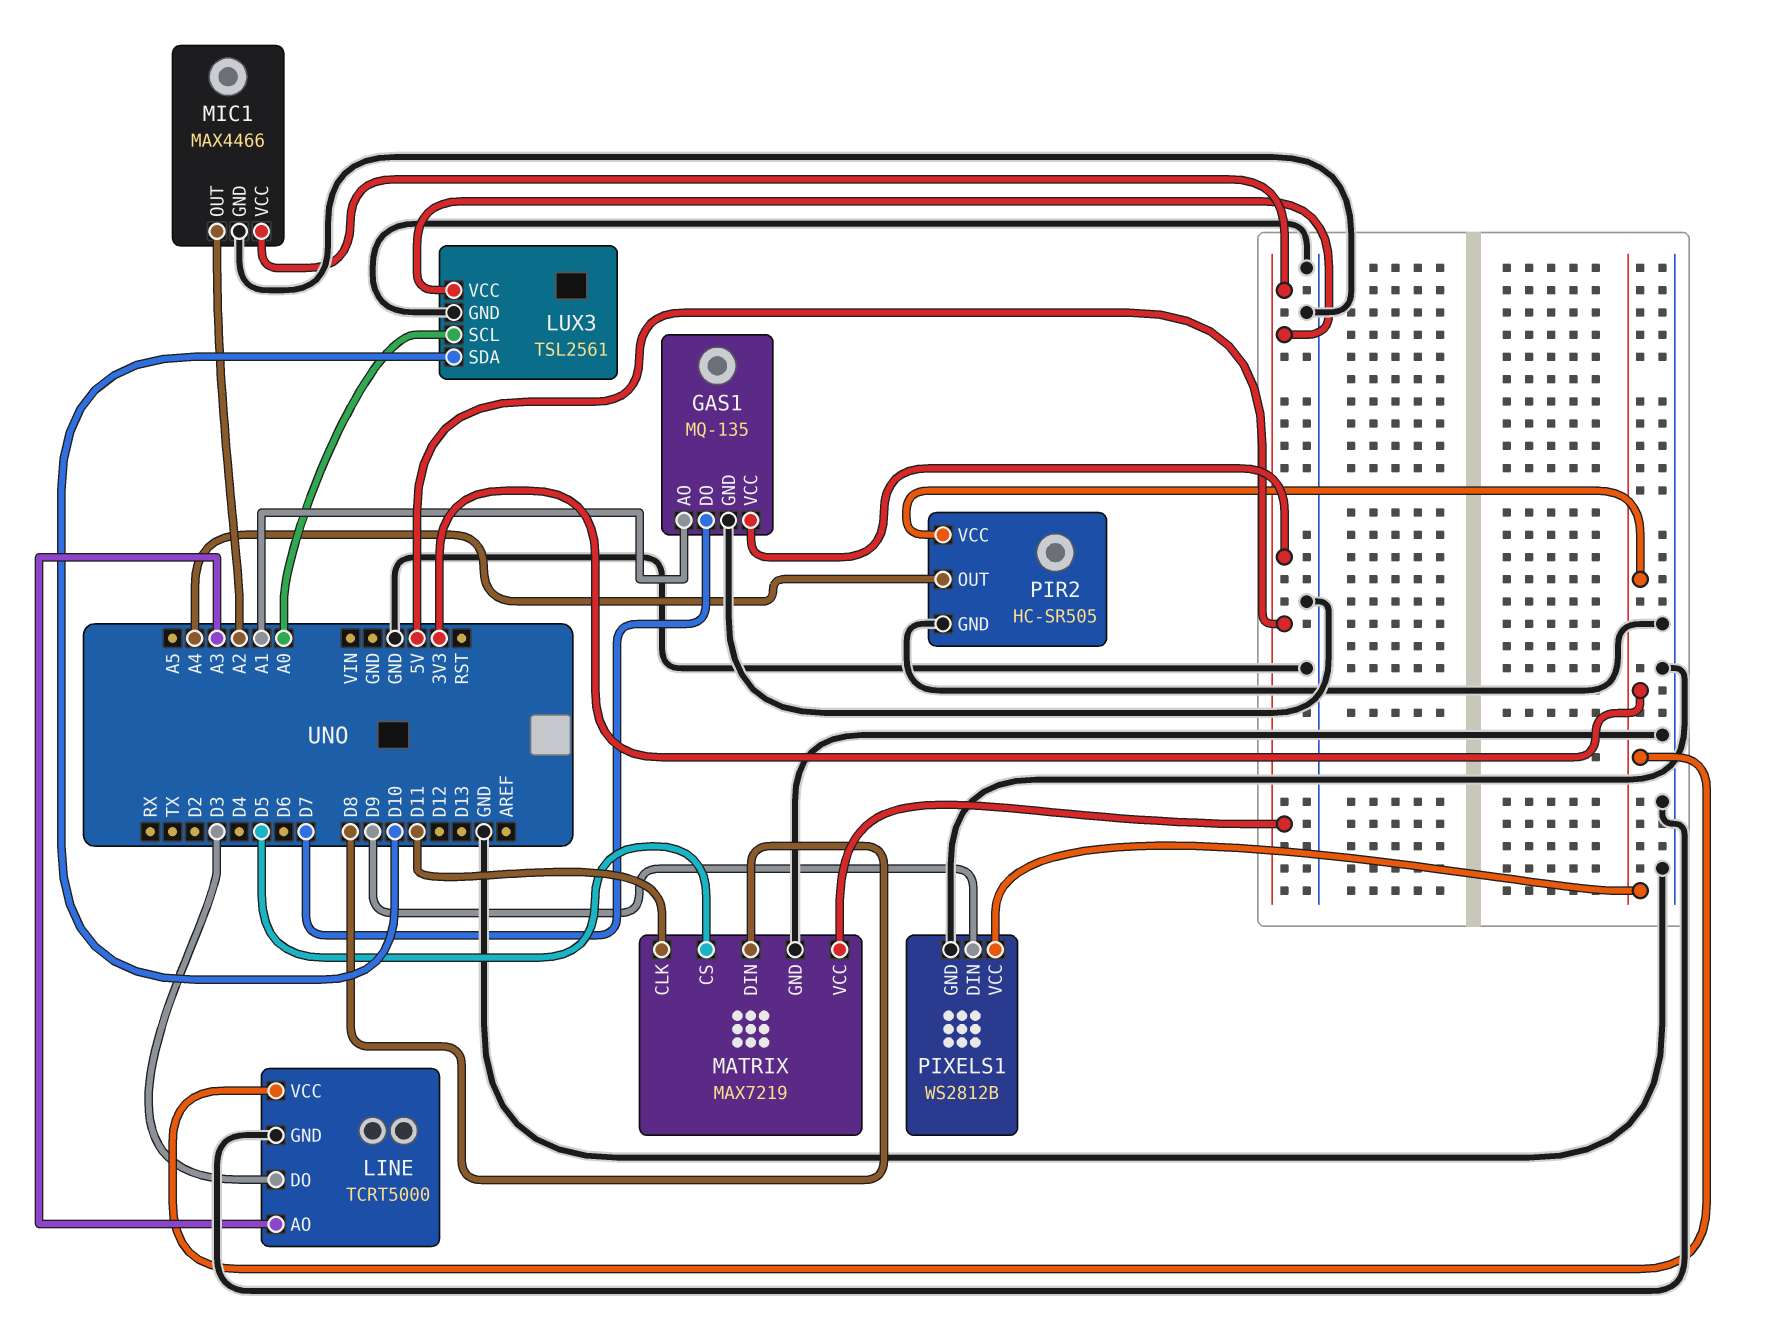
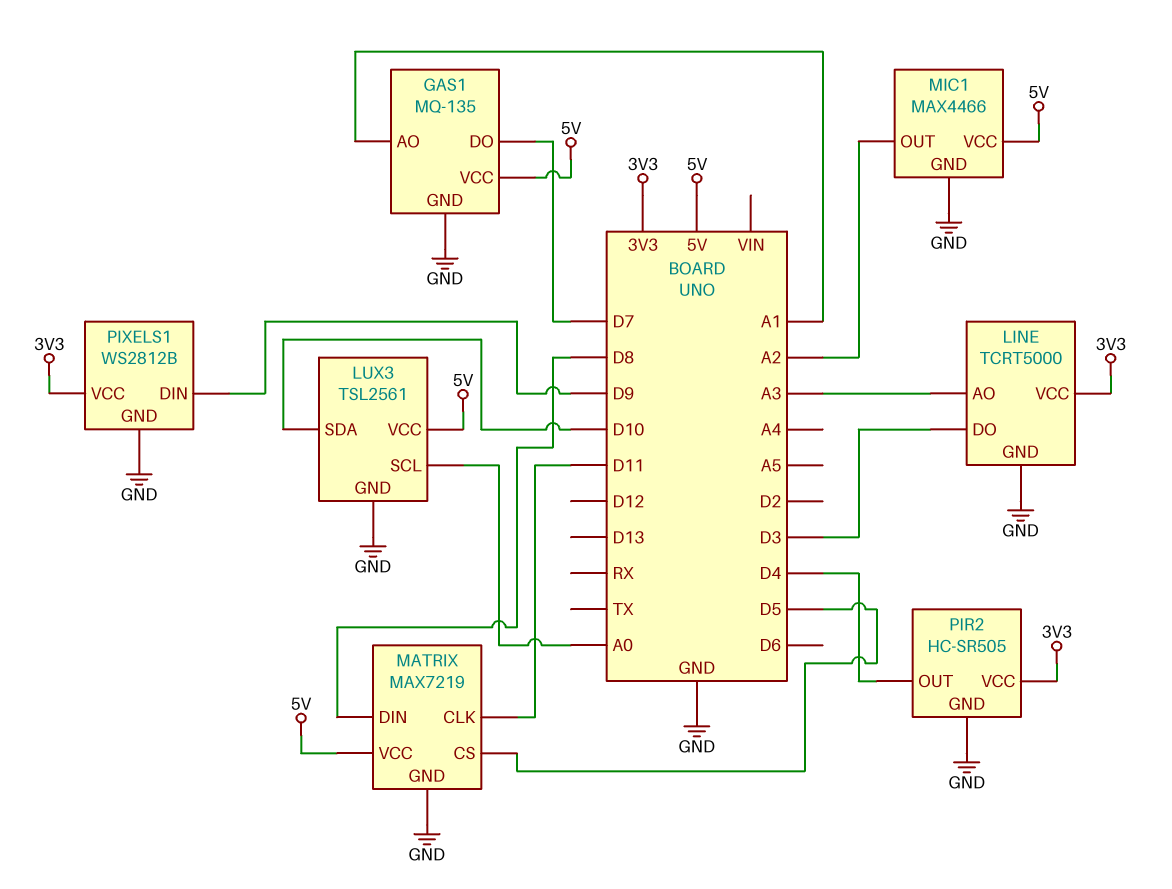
PIR2 pin OUT: A4 -> D4

